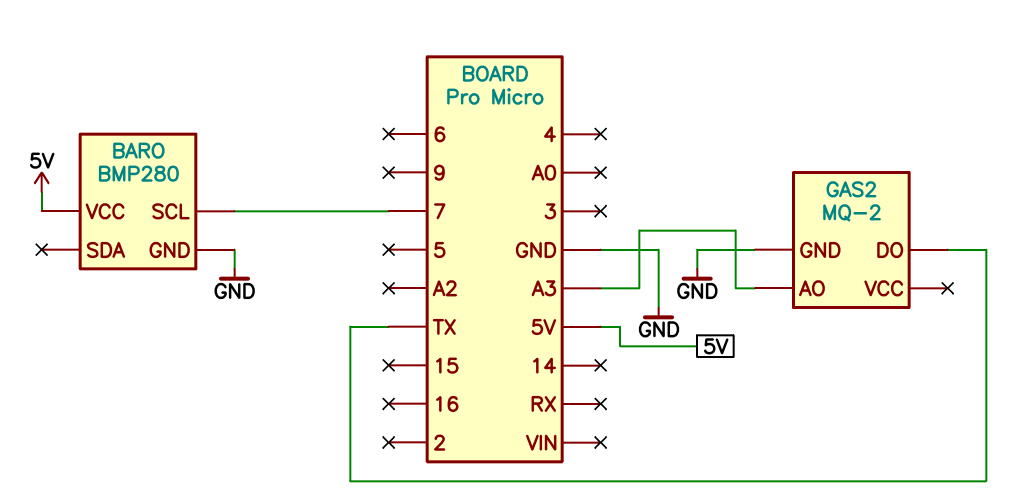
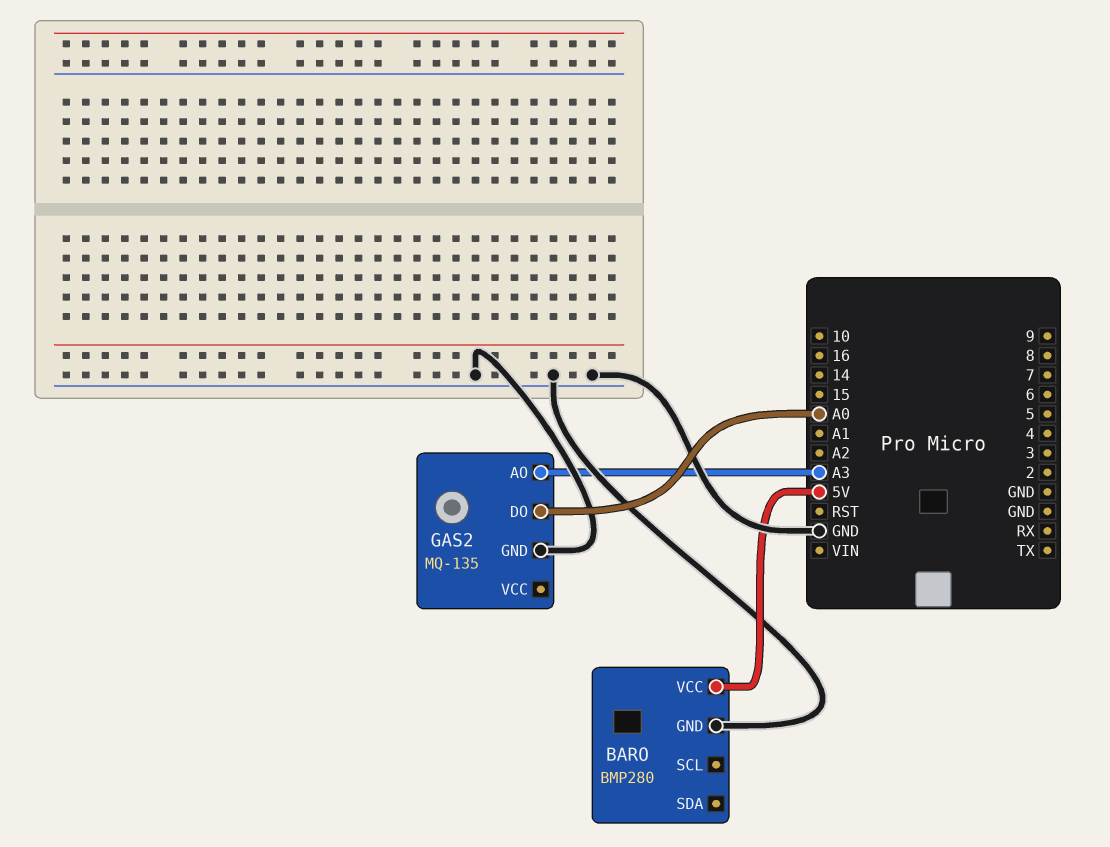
BARO pin SCL: 7 -> none
GAS2: MQ-2 -> MQ-135
GAS2 pin DO: TX -> A0

